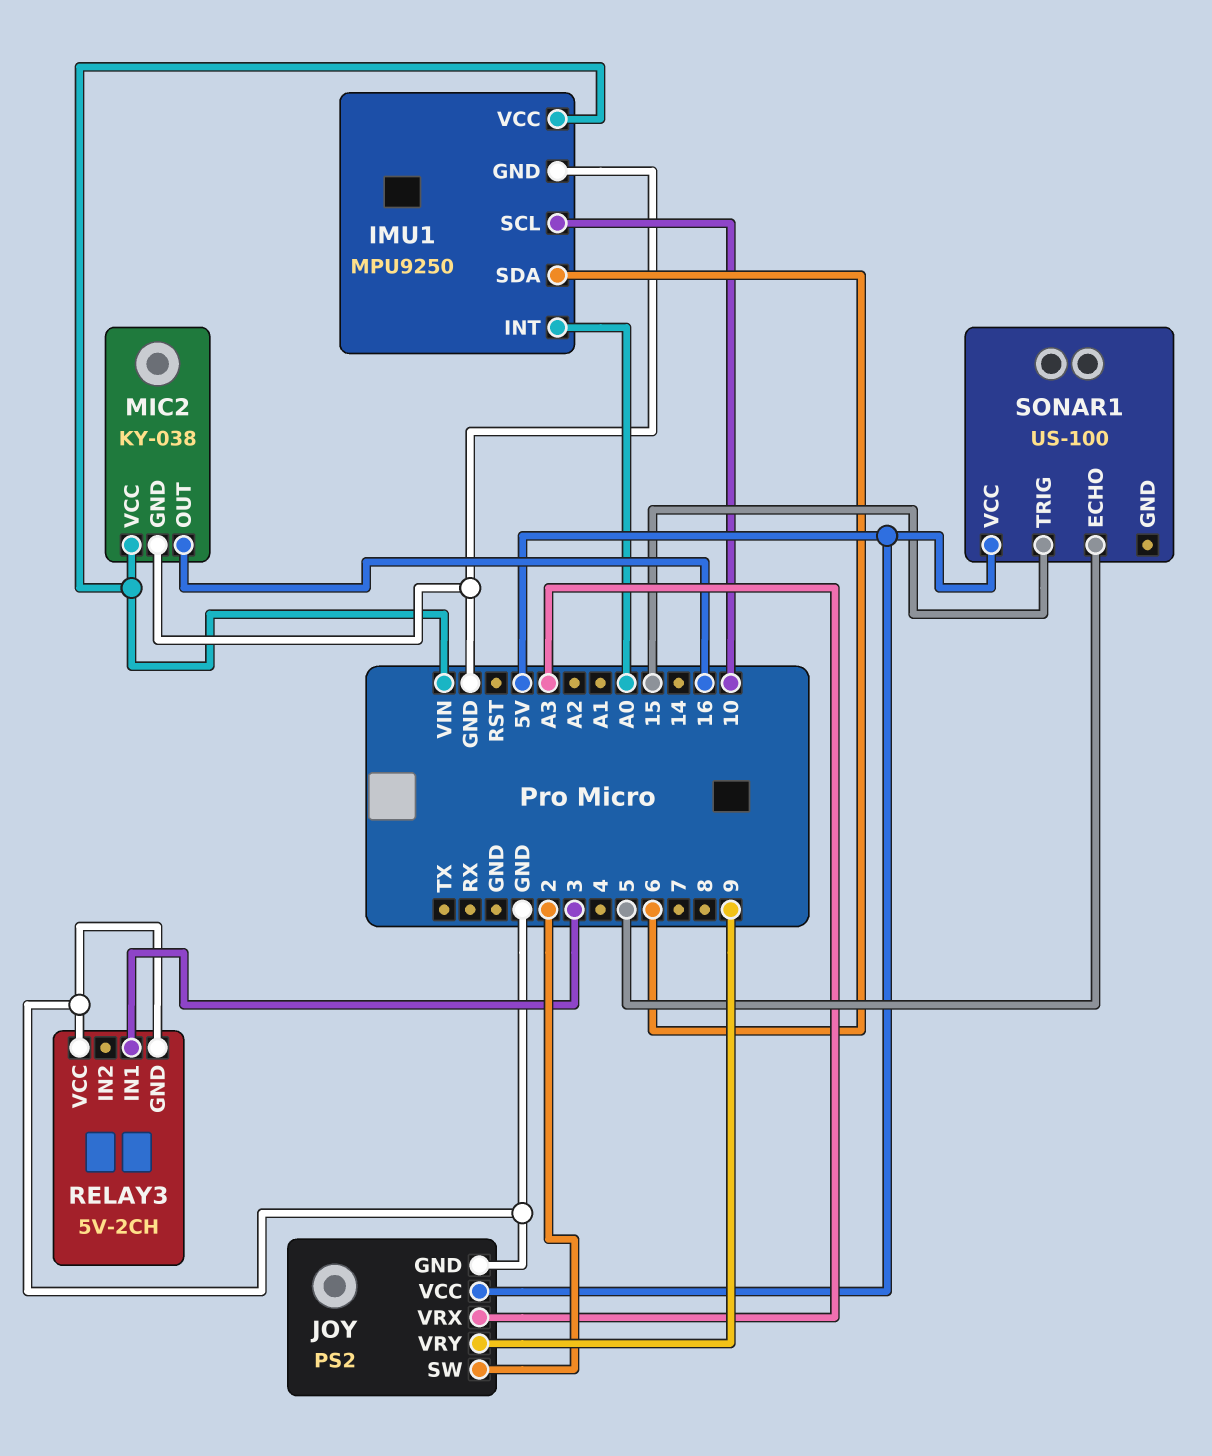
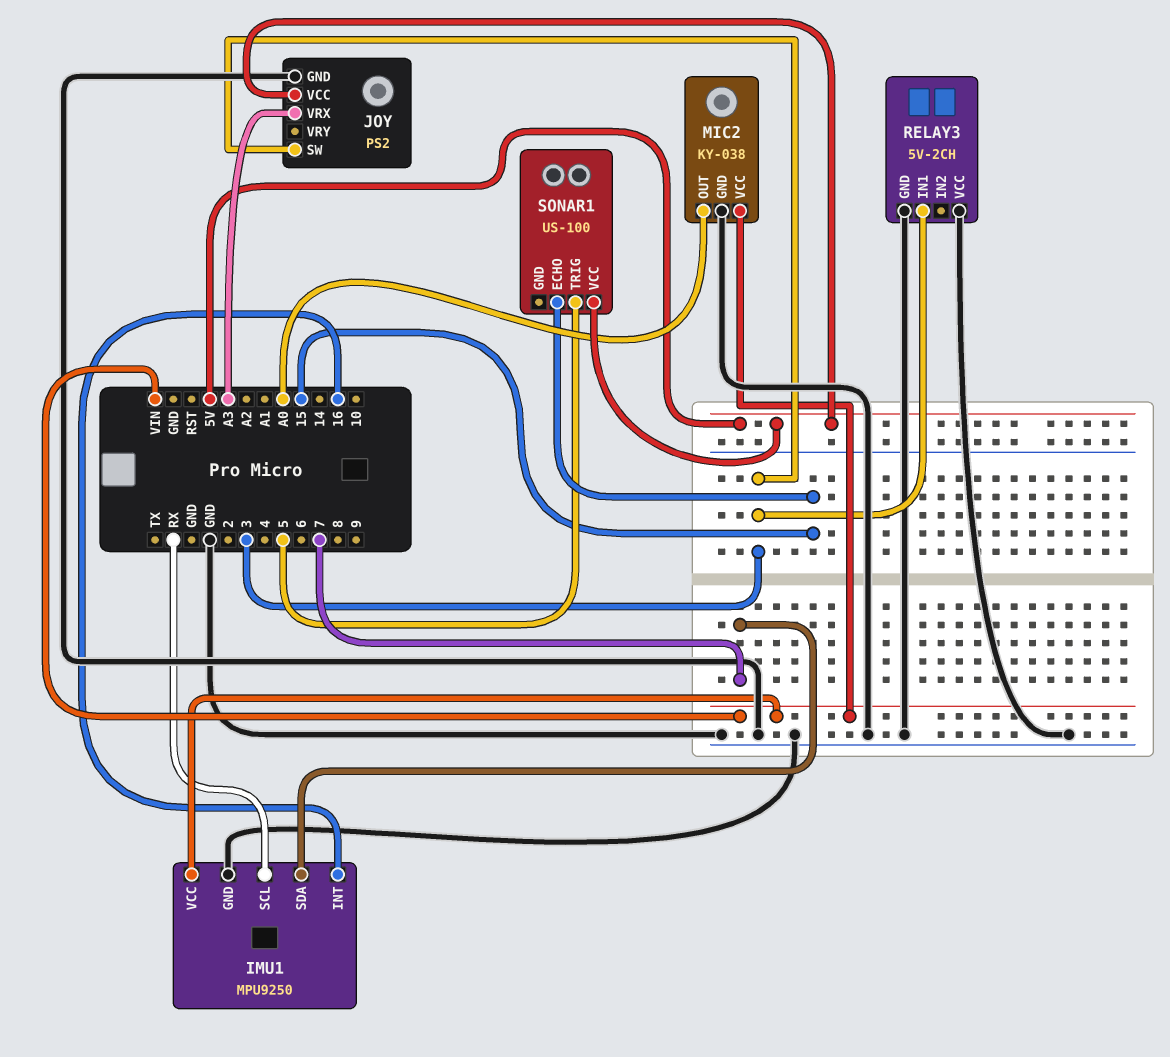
IMU1 pin INT: A0 -> 16
IMU1 pin SCL: 10 -> RX
IMU1 pin SDA: 6 -> 7
JOY pin SW: 2 -> 3
JOY pin VRY: 9 -> none
MIC2 pin OUT: 16 -> A0
SONAR1 pin ECHO: 5 -> 15
SONAR1 pin TRIG: 15 -> 5

